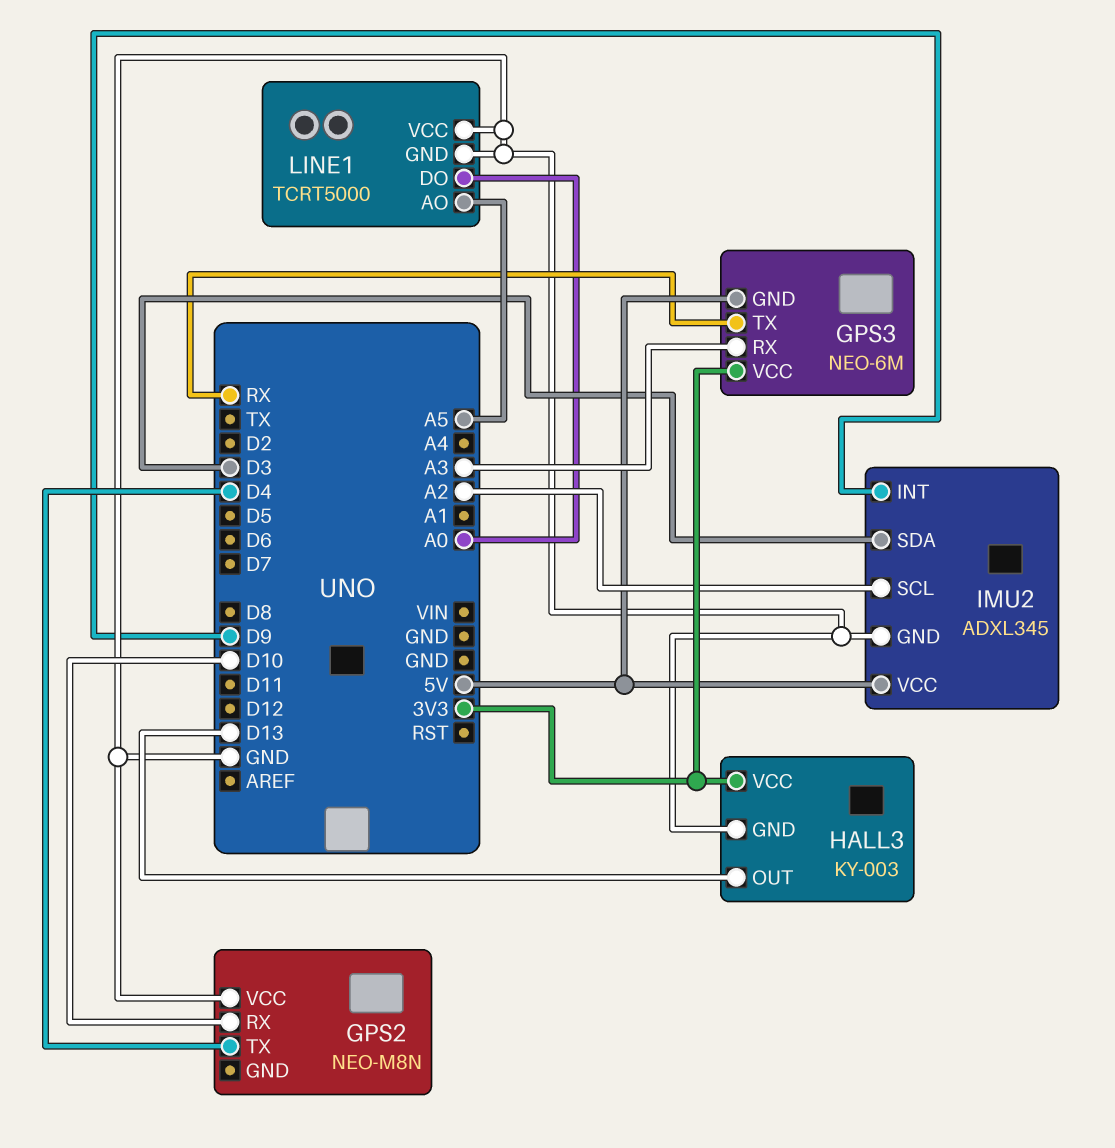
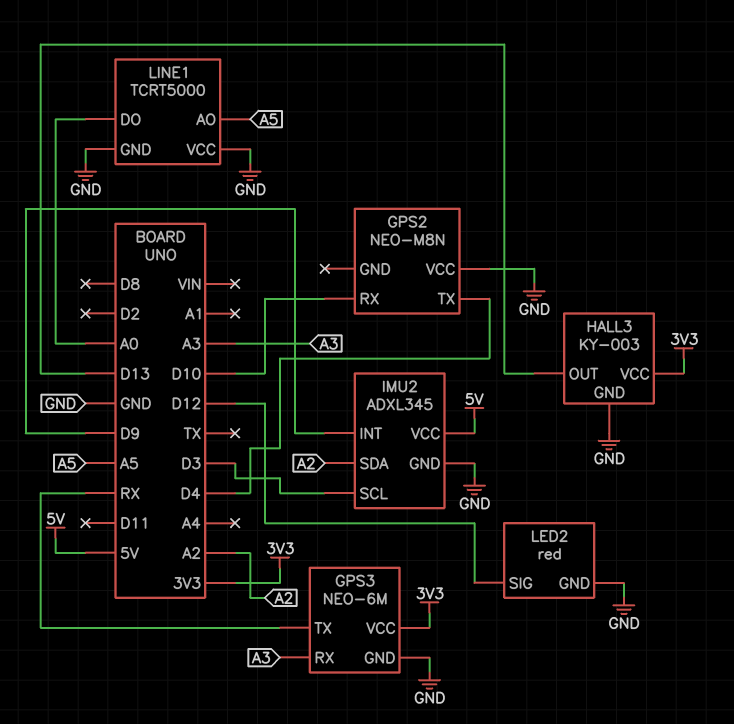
GPS3 pin GND: 5V -> GND
IMU2 pin SCL: A2 -> D3
IMU2 pin SDA: D3 -> A2
LED2: none -> red
LED2 pin GND: none -> GND
LED2 pin SIG: none -> D12

